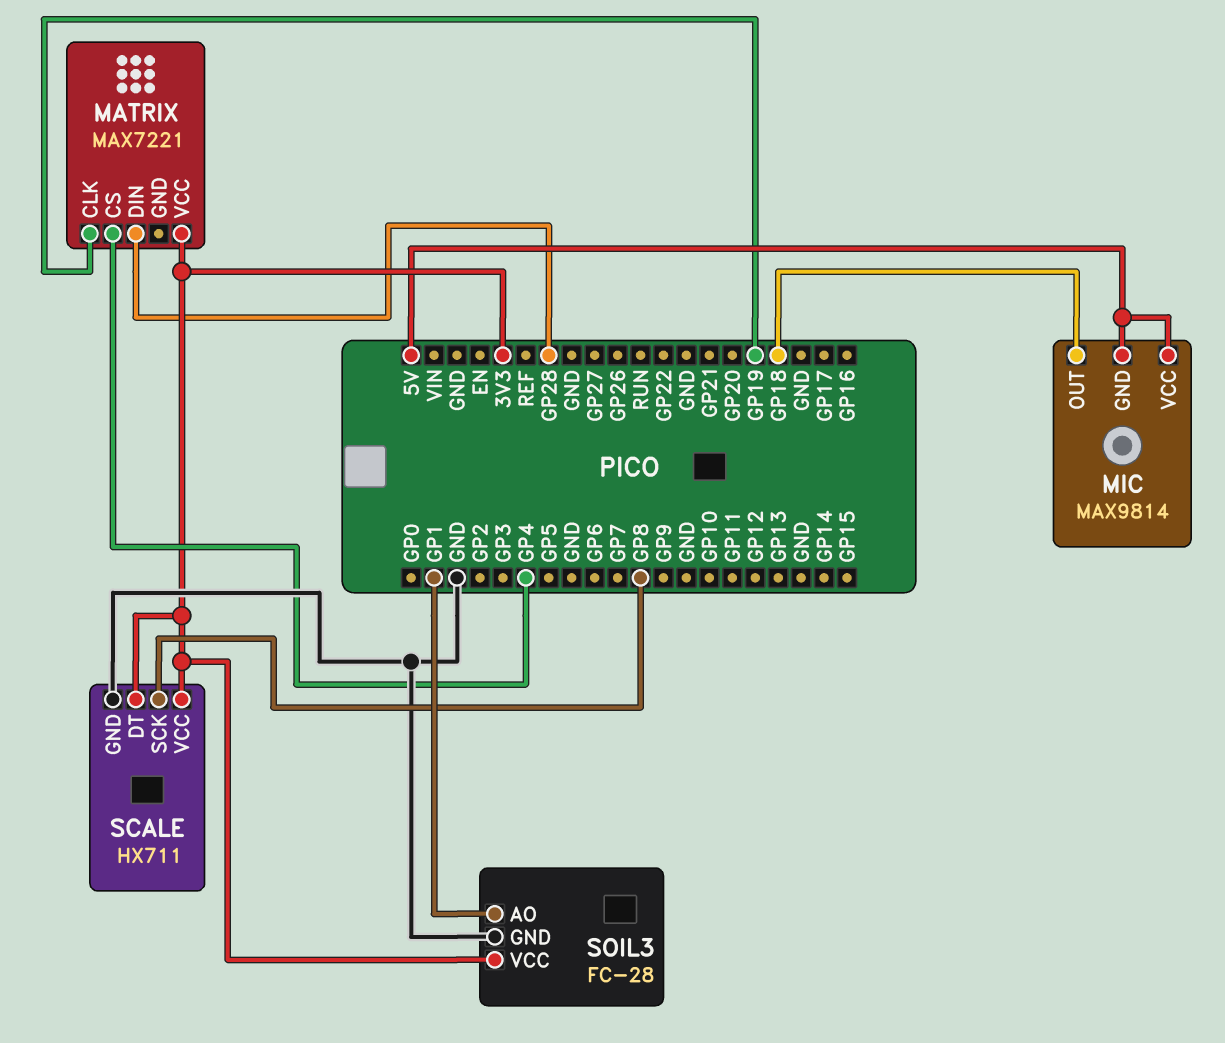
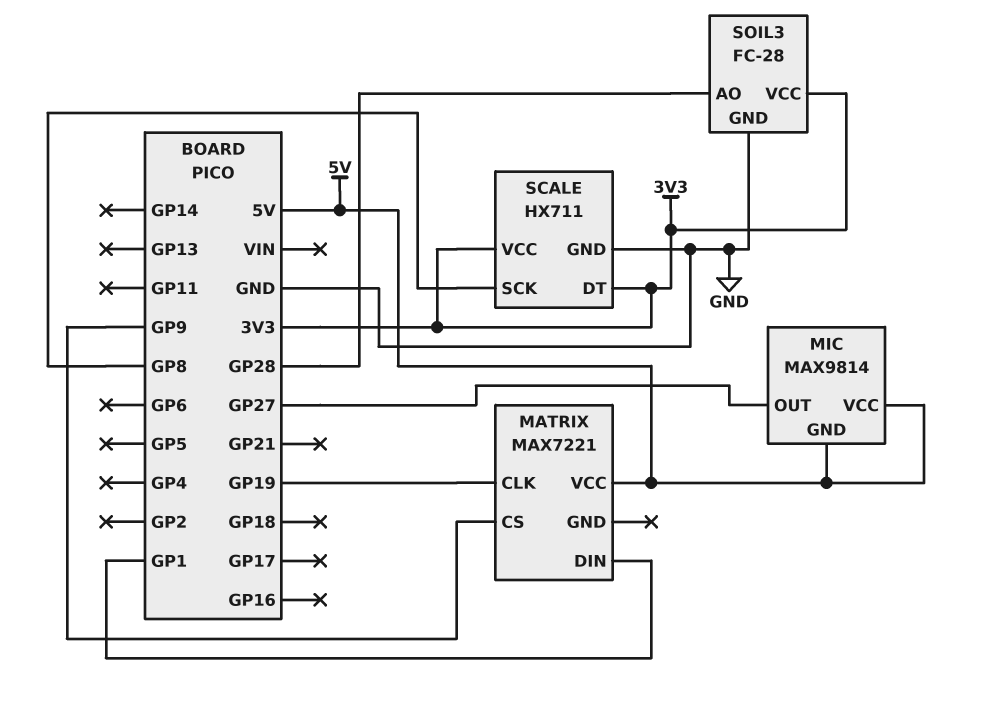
MATRIX pin CS: GP4 -> GP9
MATRIX pin DIN: GP28 -> GP1
MATRIX pin VCC: 3V3 -> 5V
MIC pin OUT: GP18 -> GP27
SOIL3 pin AO: GP1 -> GP28

